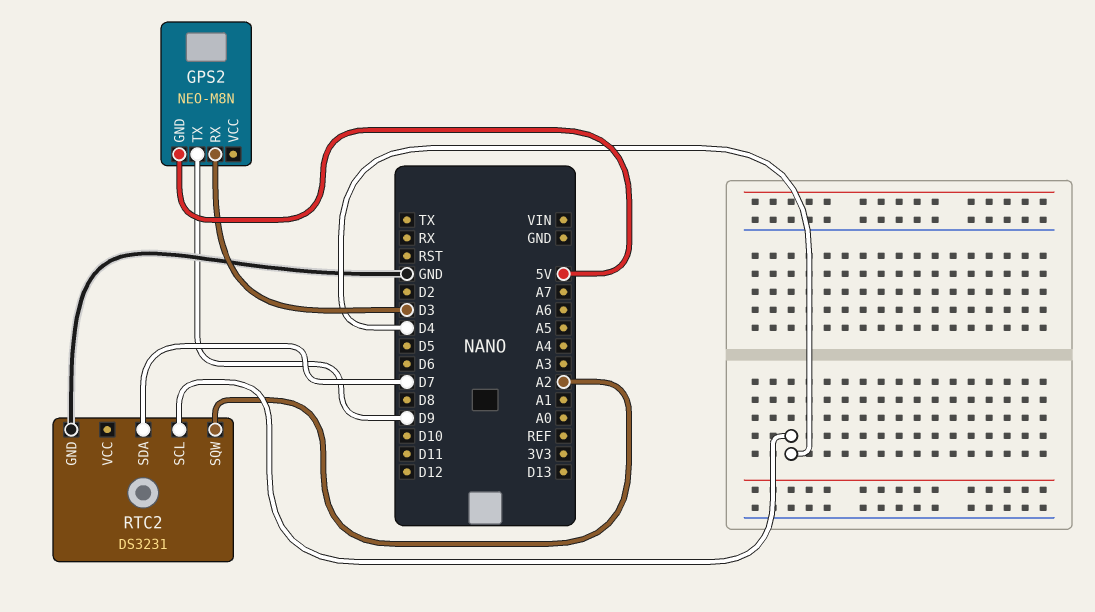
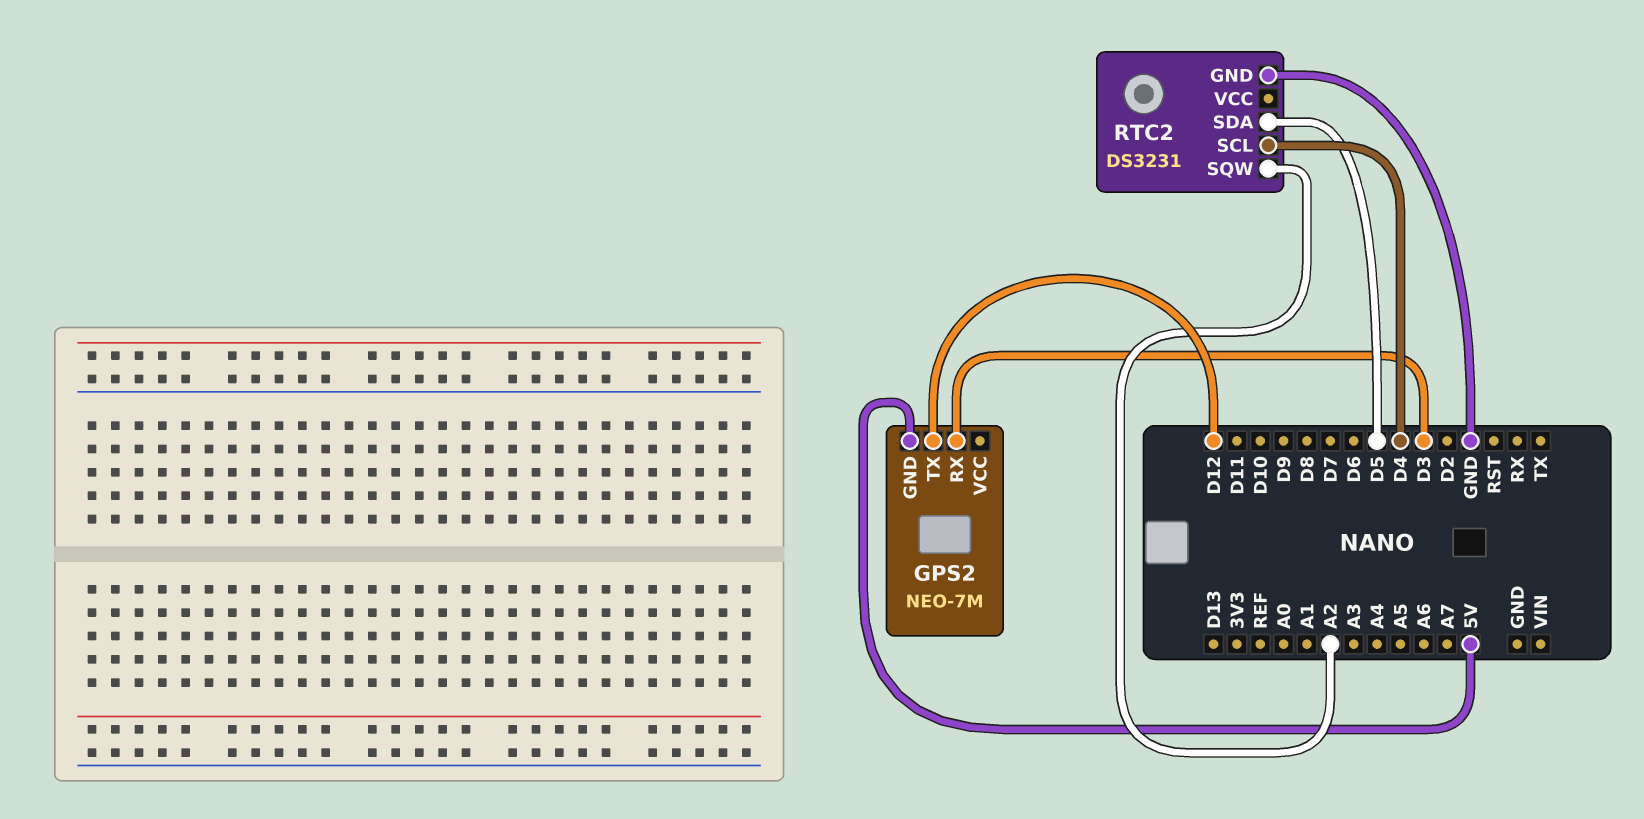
GPS2: NEO-M8N -> NEO-7M
GPS2 pin TX: D9 -> D12
RTC2 pin SDA: D7 -> D5

